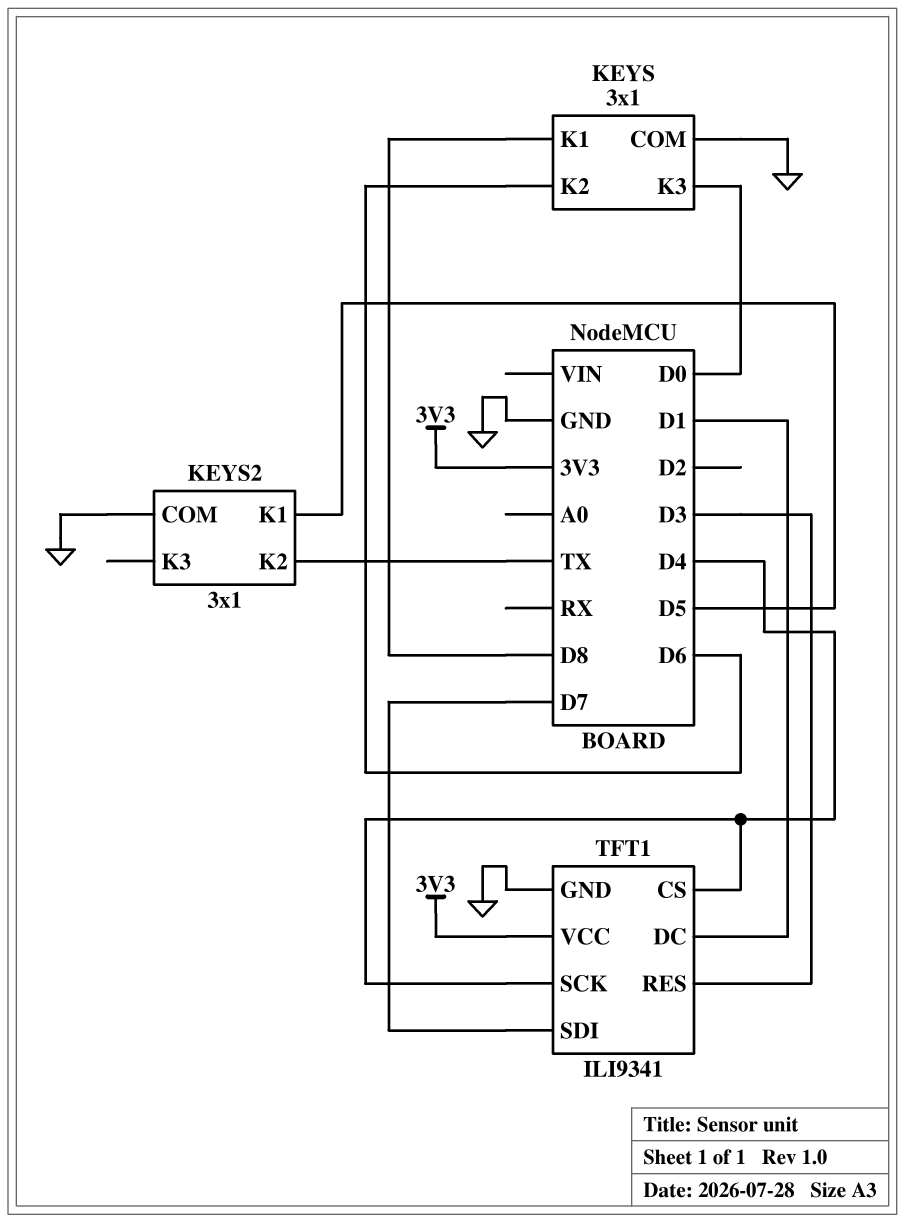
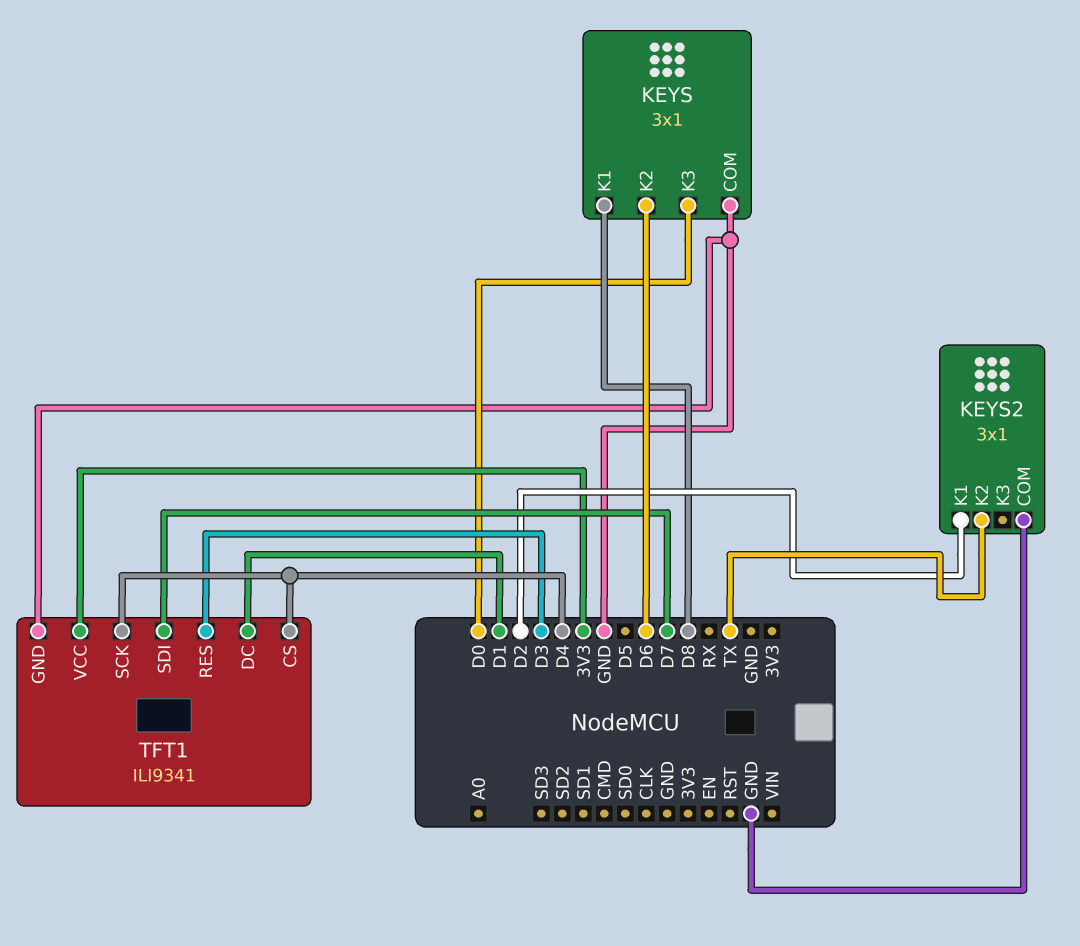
KEYS2 pin K1: D5 -> D2

